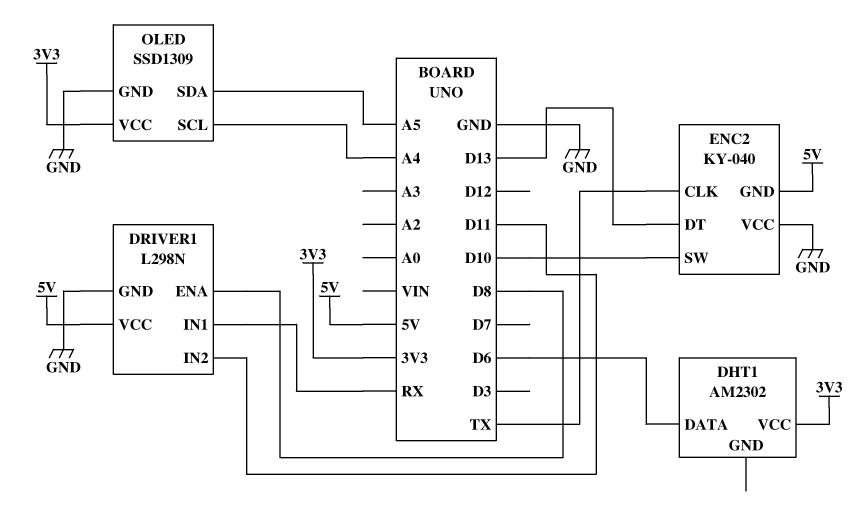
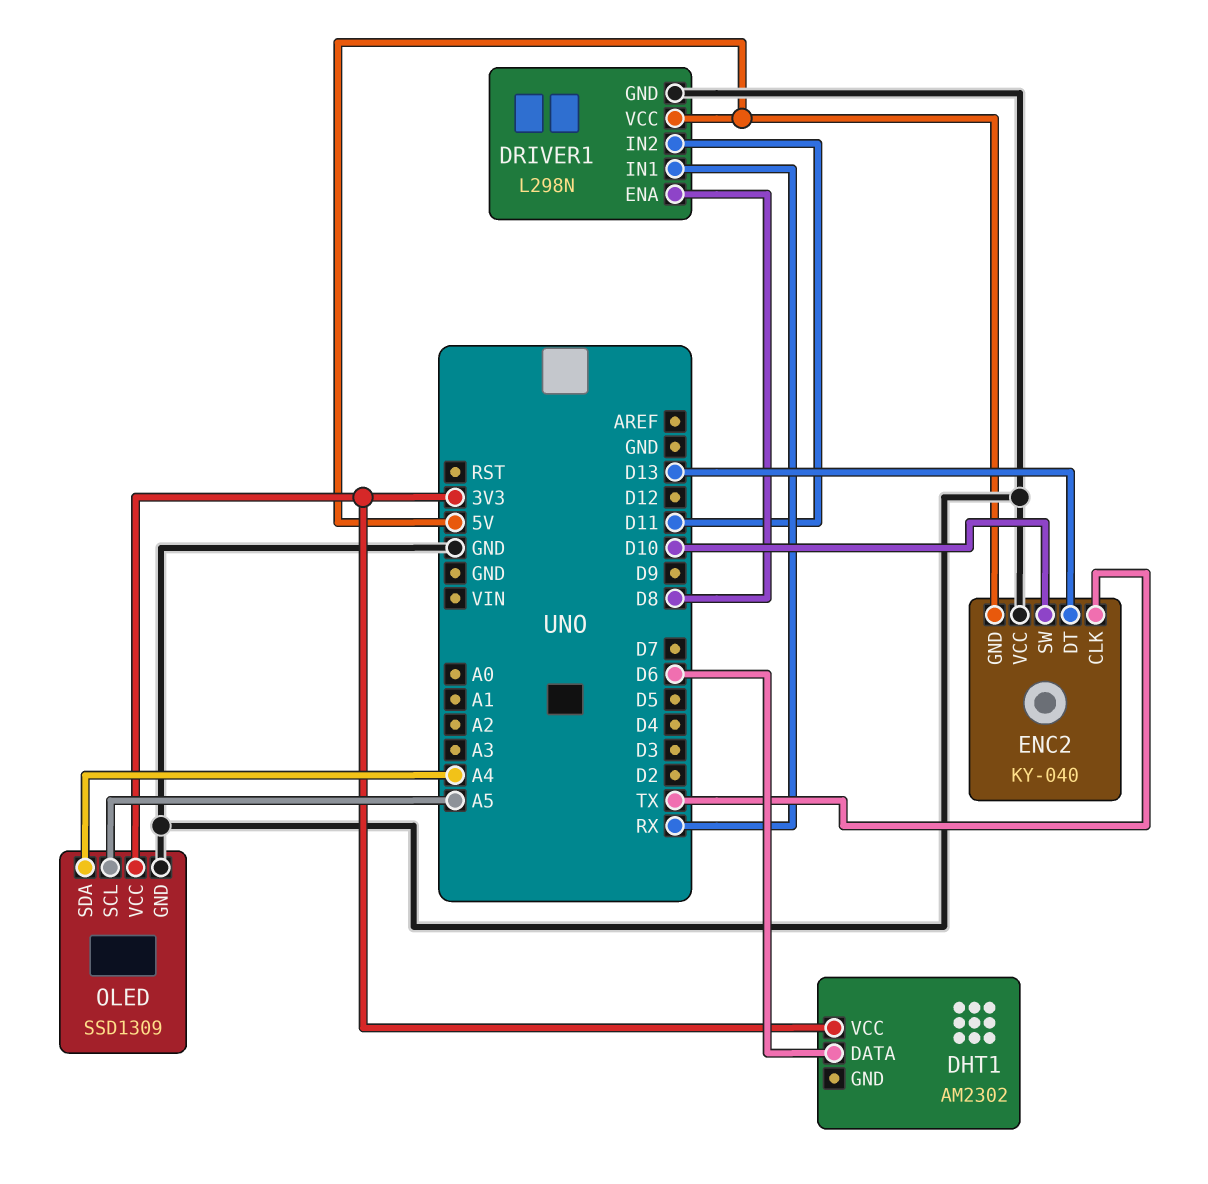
OLED pin SCL: A4 -> A5
OLED pin SDA: A5 -> A4

